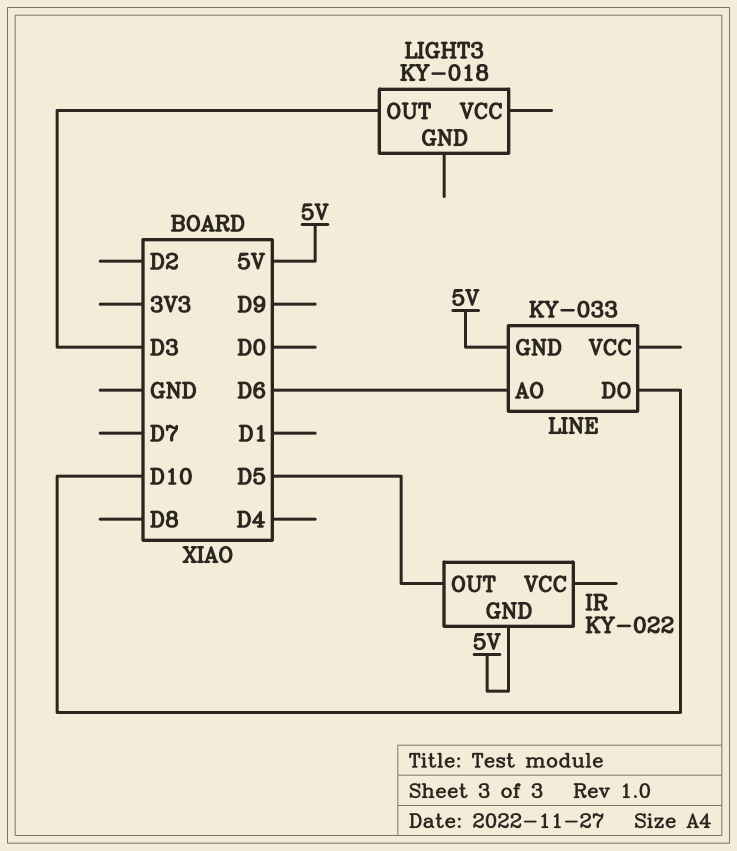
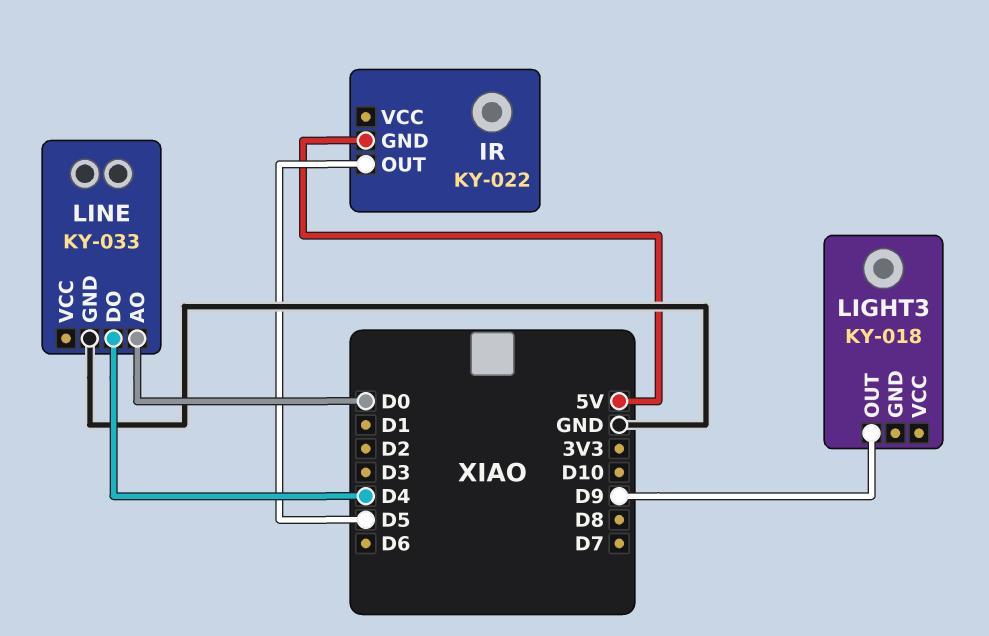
LIGHT3 pin OUT: D3 -> D9
LINE pin AO: D6 -> D0
LINE pin DO: D10 -> D4
LINE pin GND: 5V -> GND

